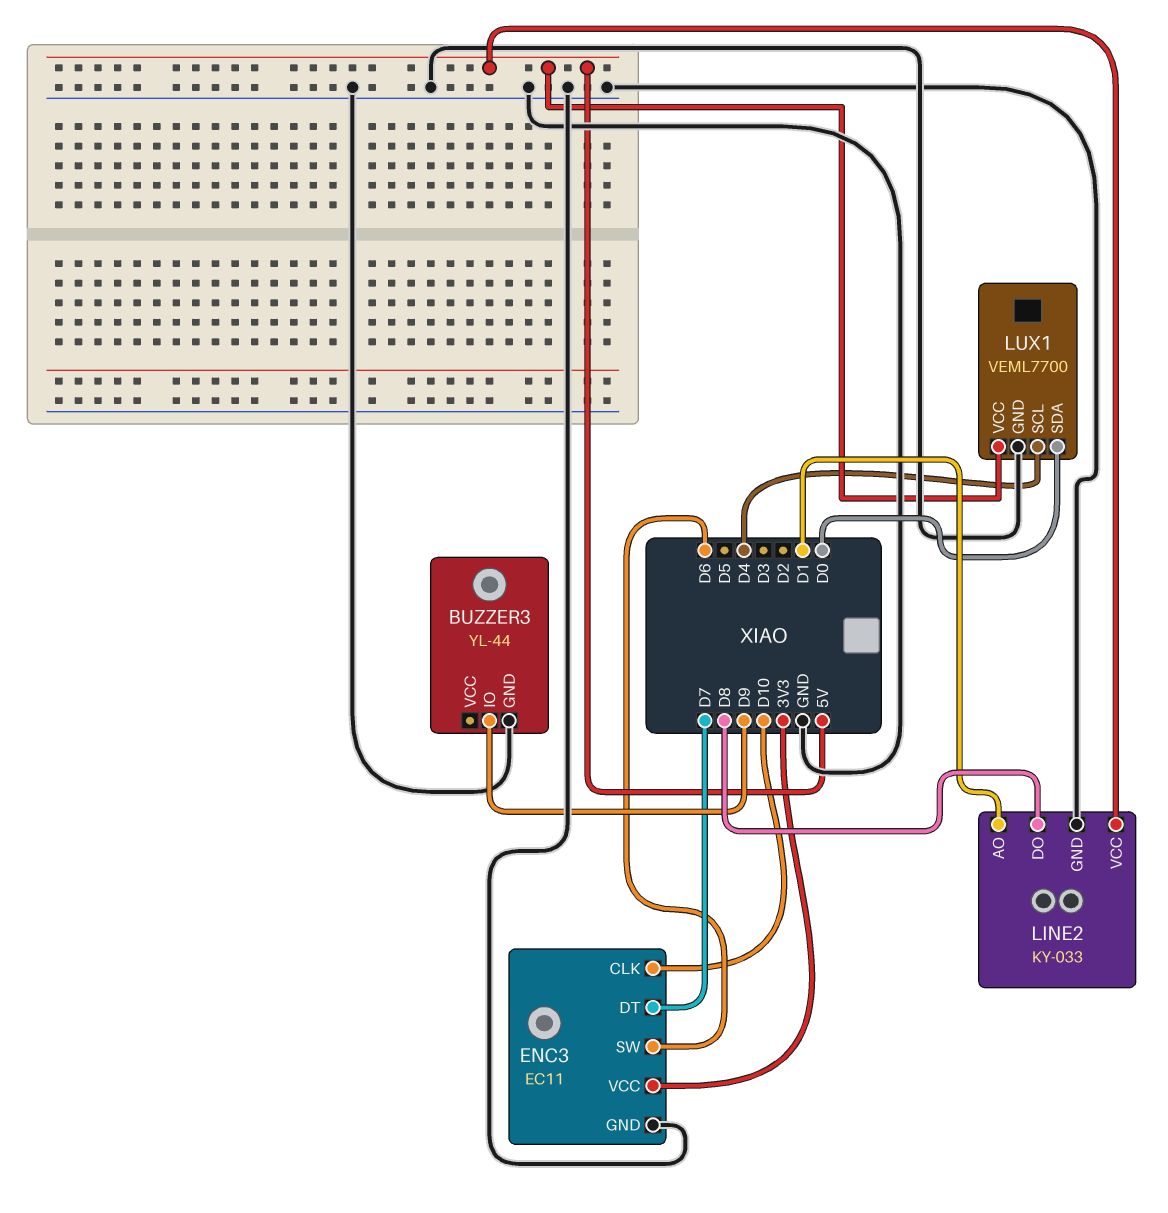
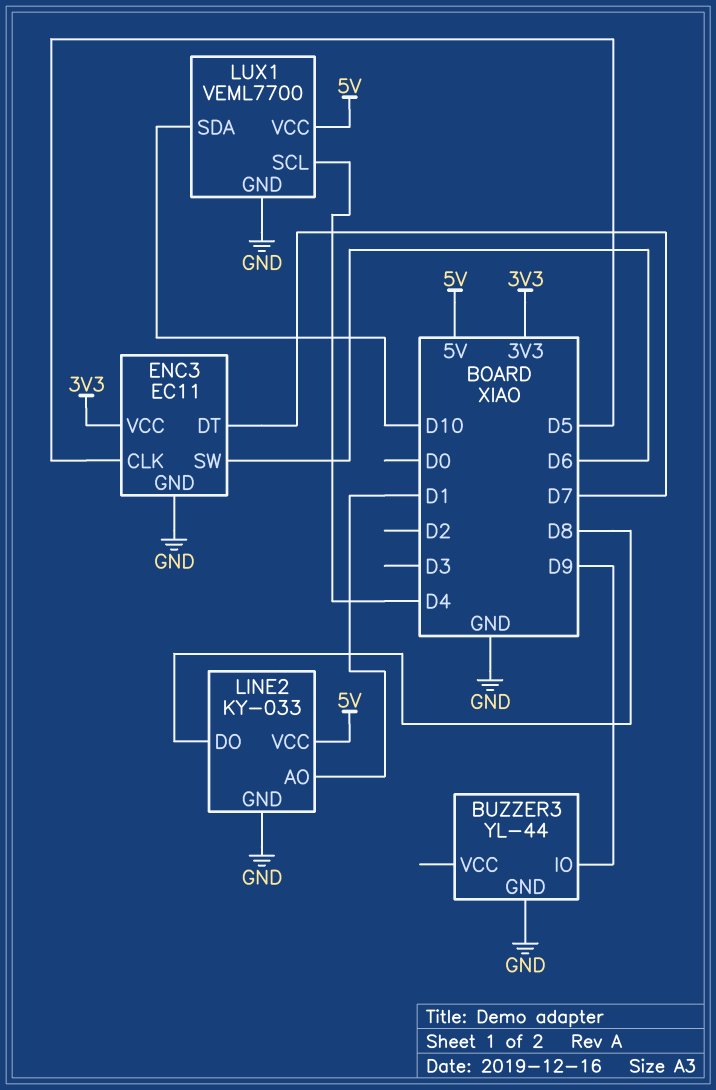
ENC3 pin CLK: D10 -> D5
LUX1 pin SDA: D0 -> D10

